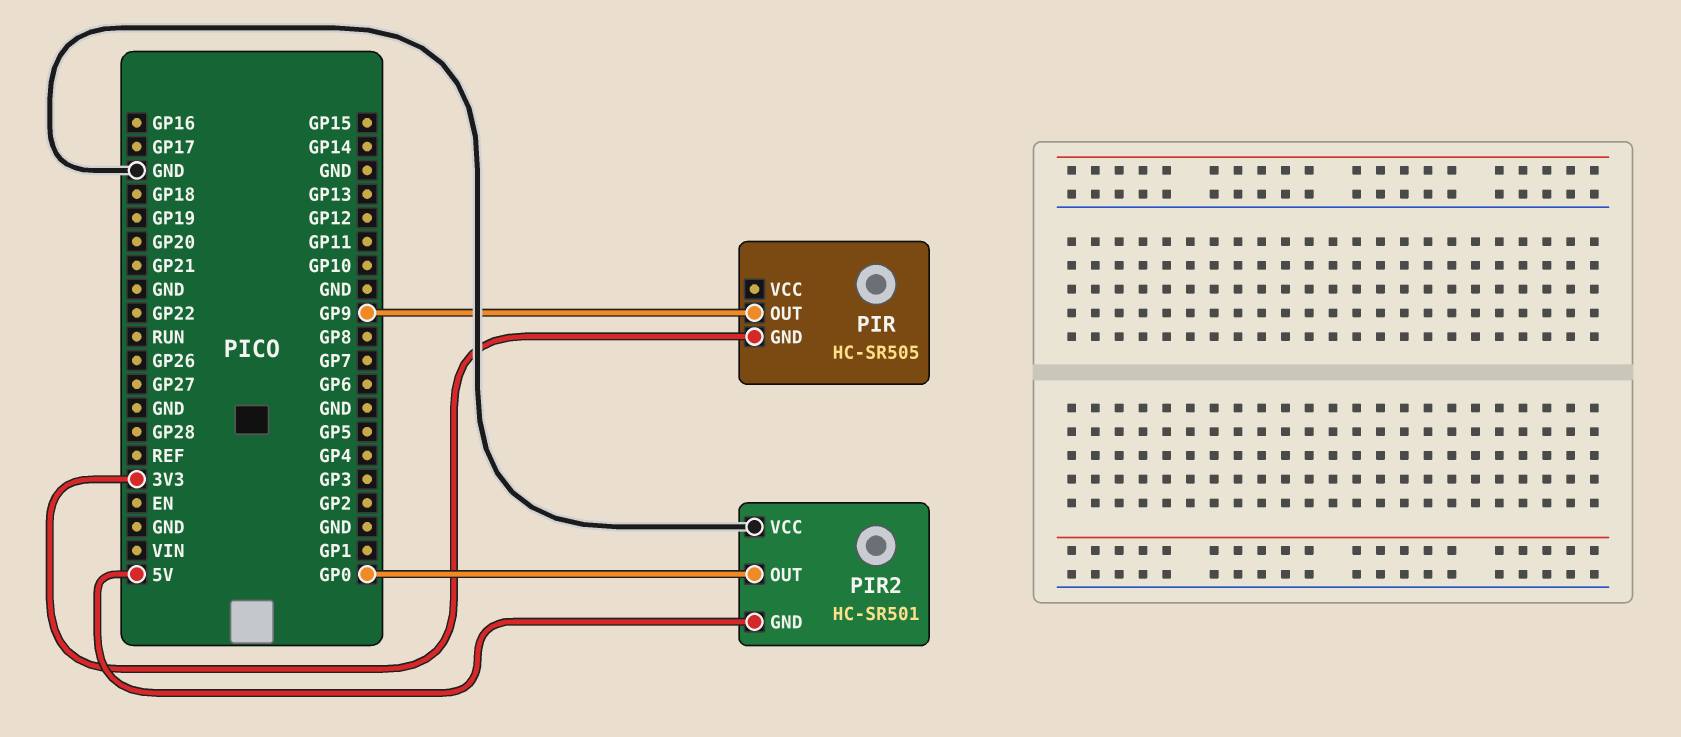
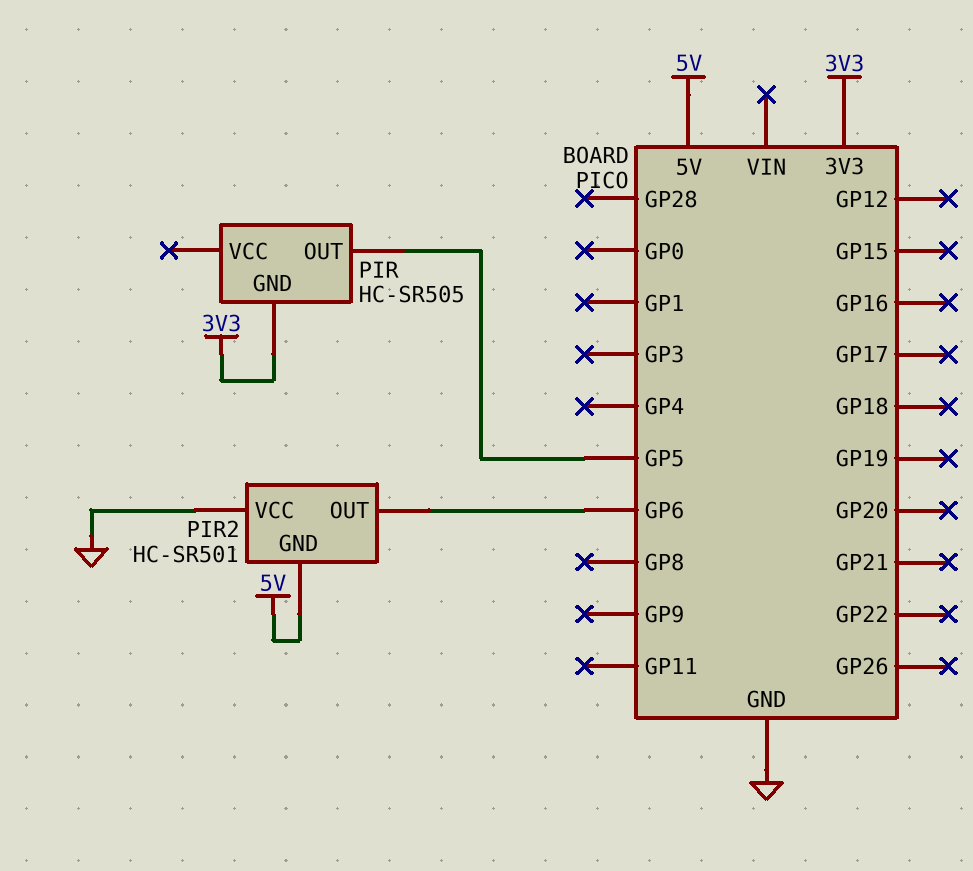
PIR pin OUT: GP9 -> GP5
PIR2 pin OUT: GP0 -> GP6

